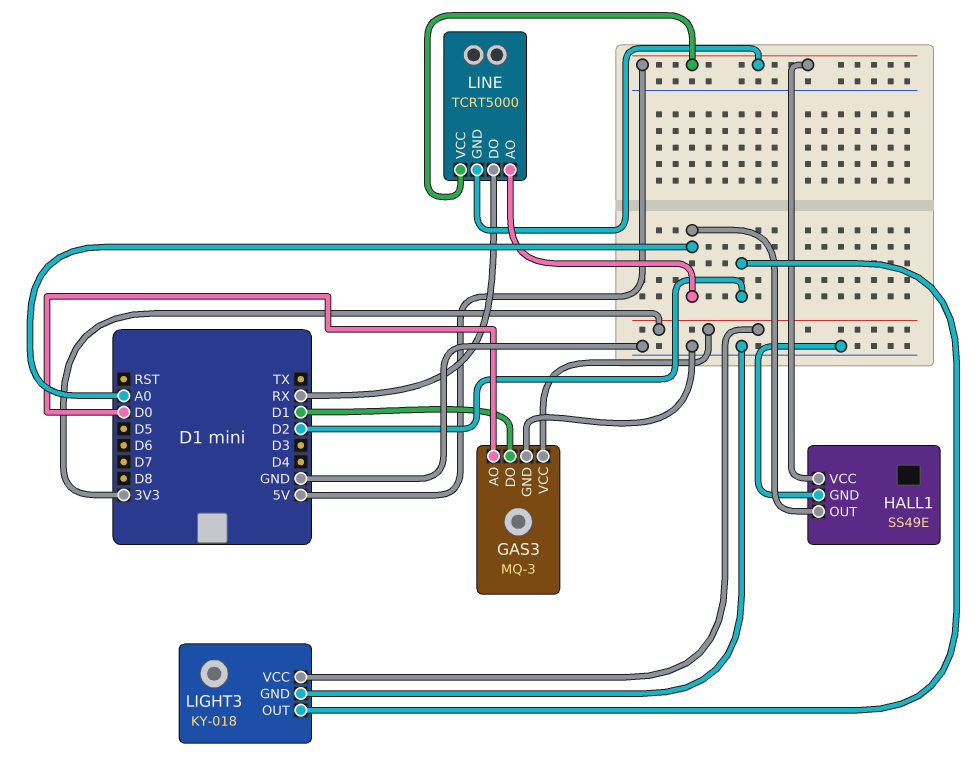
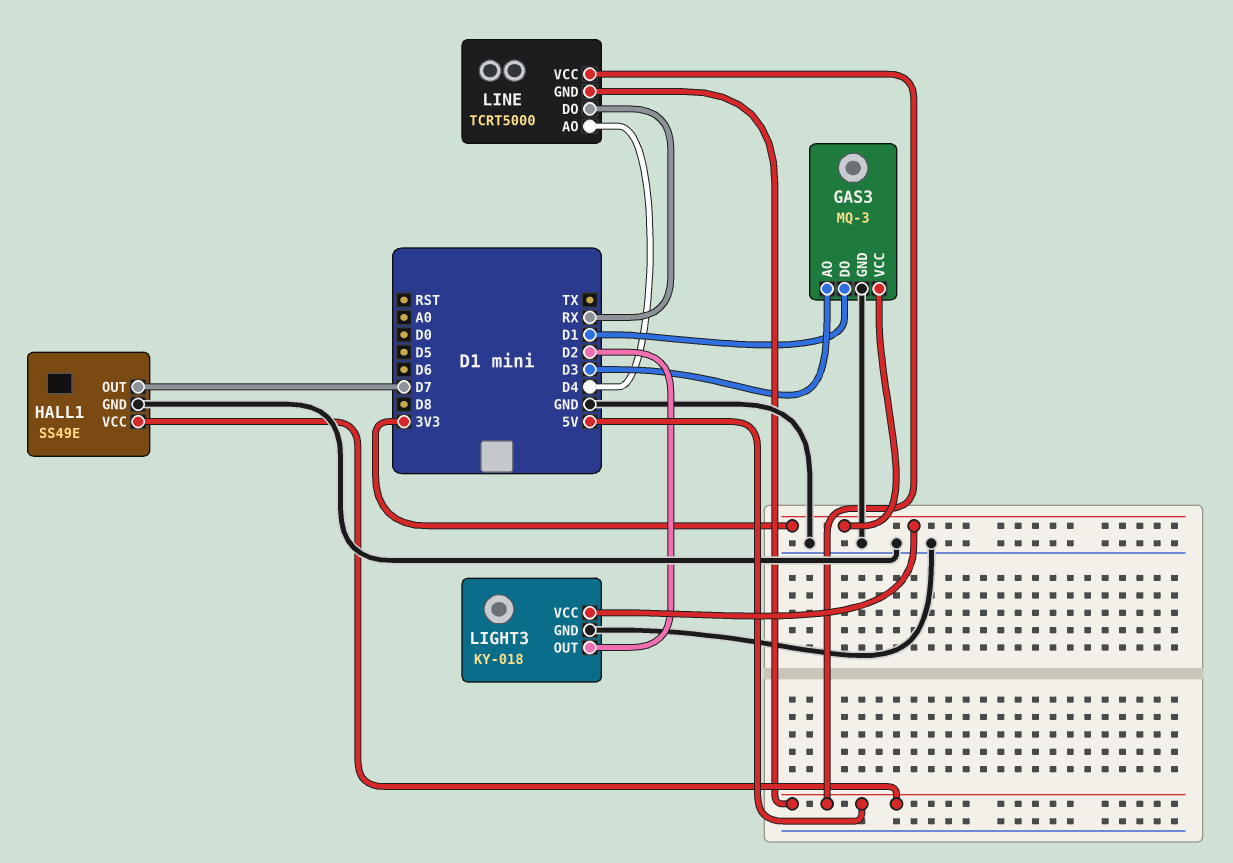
GAS3 pin AO: D0 -> D3
HALL1 pin OUT: A0 -> D7
LINE pin AO: A0 -> D4

